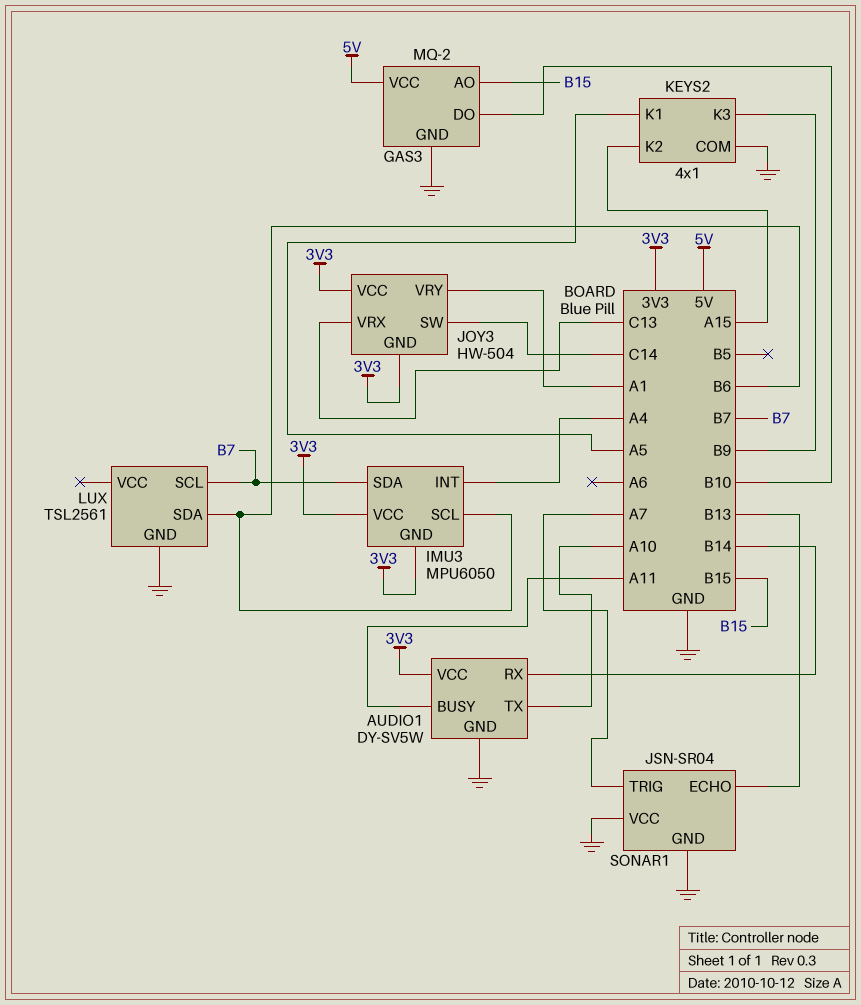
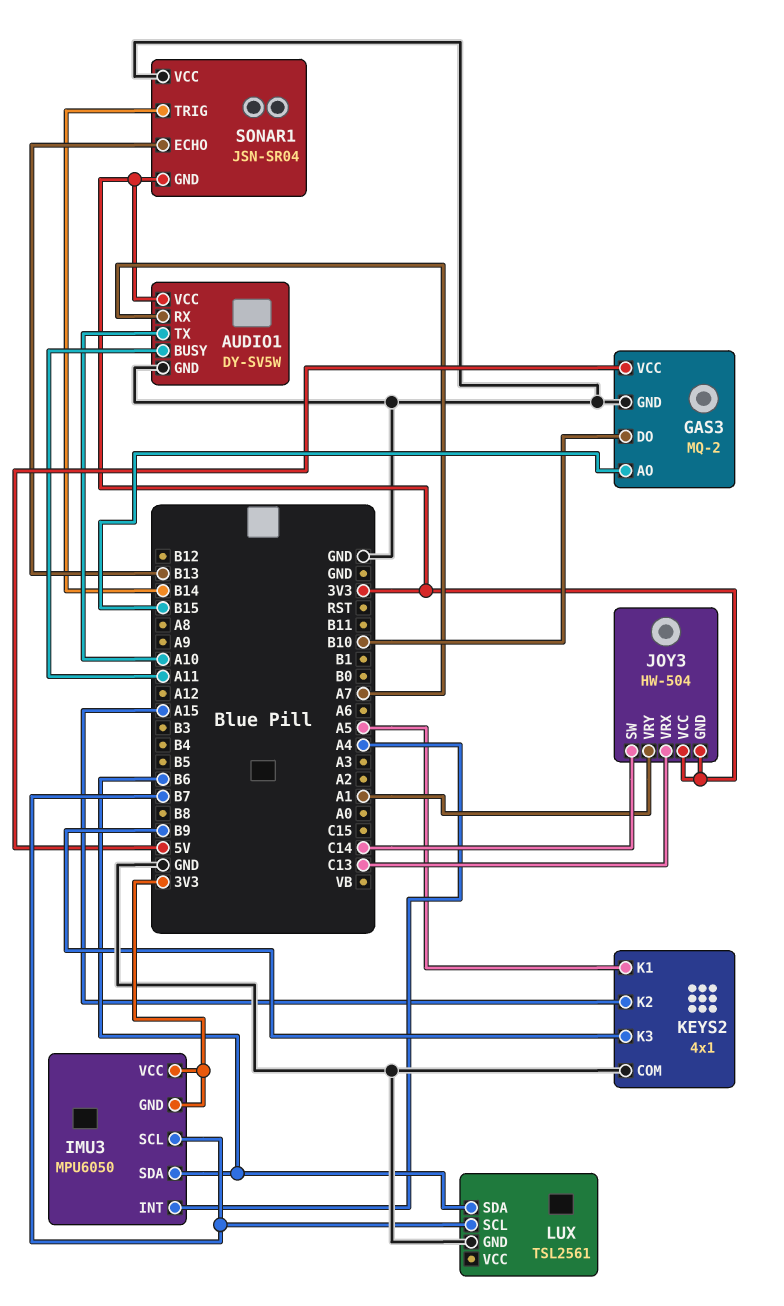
AUDIO1 pin RX: B14 -> A7
IMU3 pin SCL: B6 -> B7
IMU3 pin SDA: B7 -> B6
SONAR1 pin GND: GND -> 3V3
SONAR1 pin TRIG: A7 -> B14

